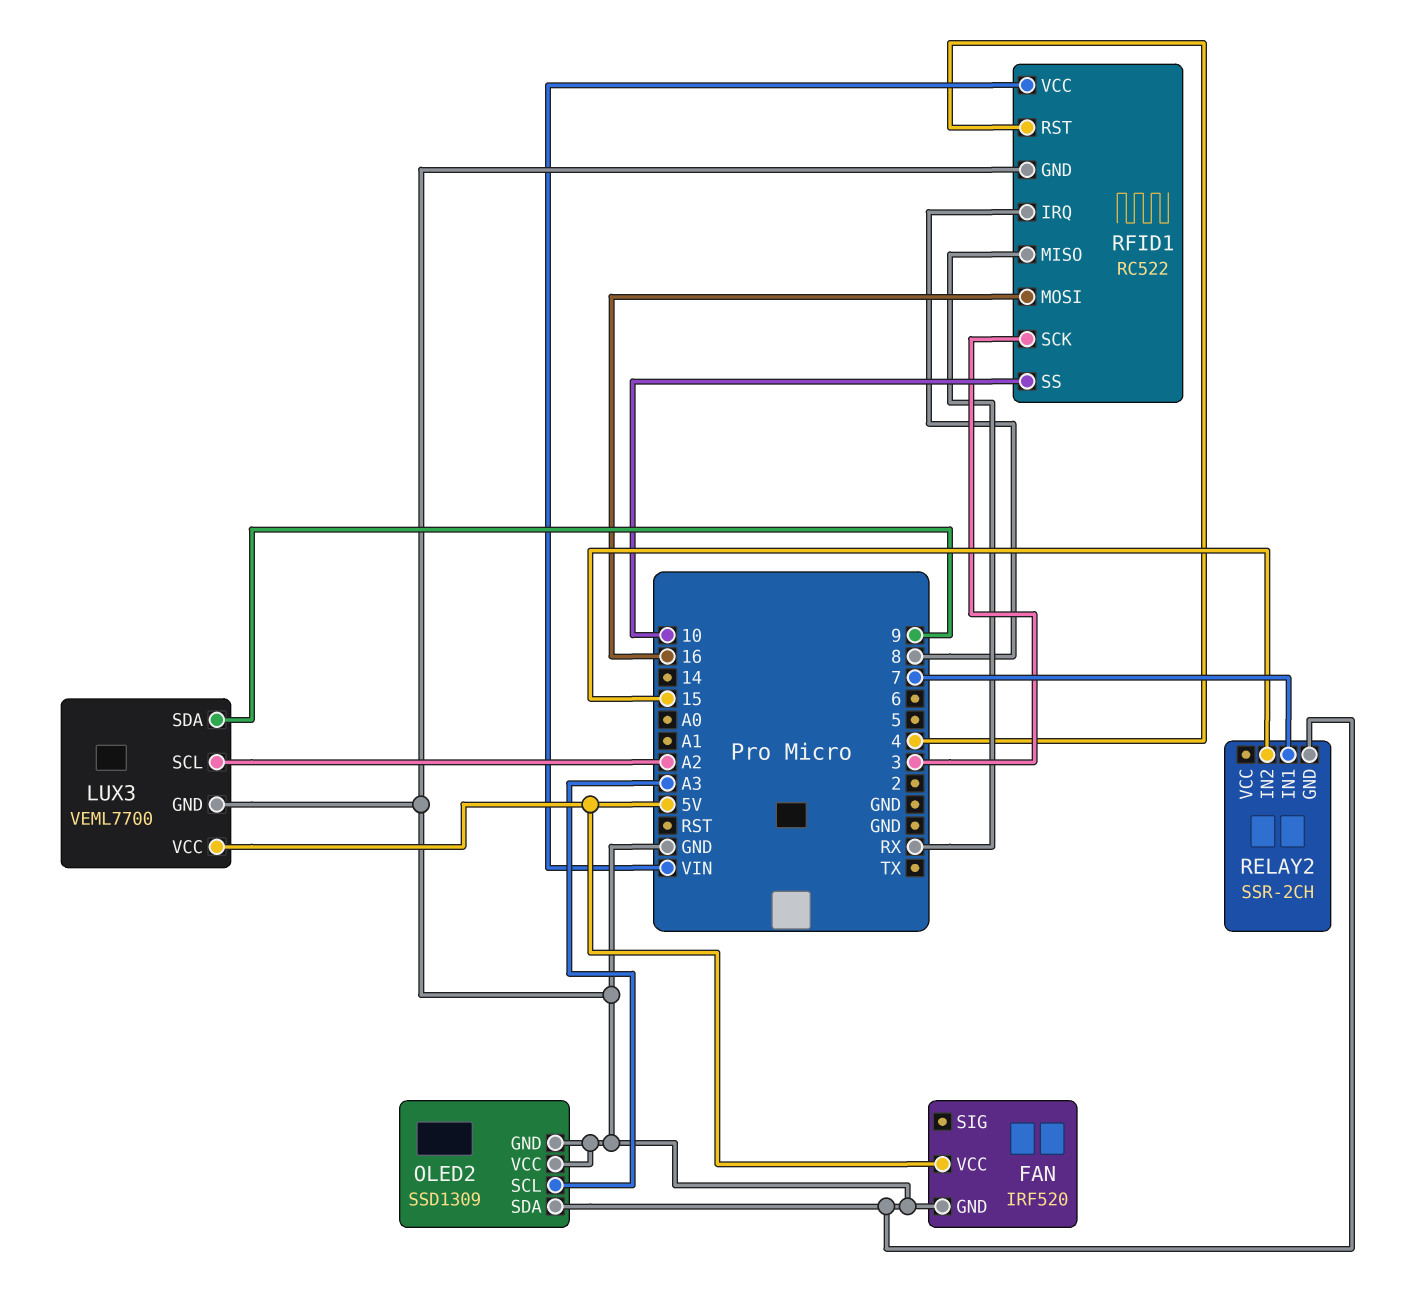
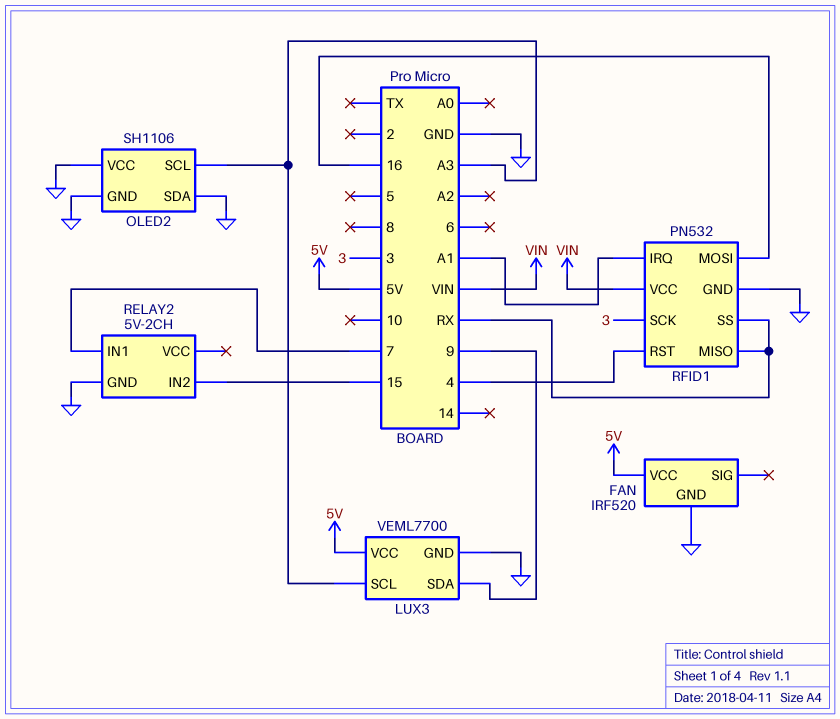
LUX3 pin SCL: A2 -> A3
OLED2: SSD1309 -> SH1106
RELAY2: SSR-2CH -> 5V-2CH
RFID1: RC522 -> PN532
RFID1 pin IRQ: 8 -> A1
RFID1 pin SS: 10 -> RX

